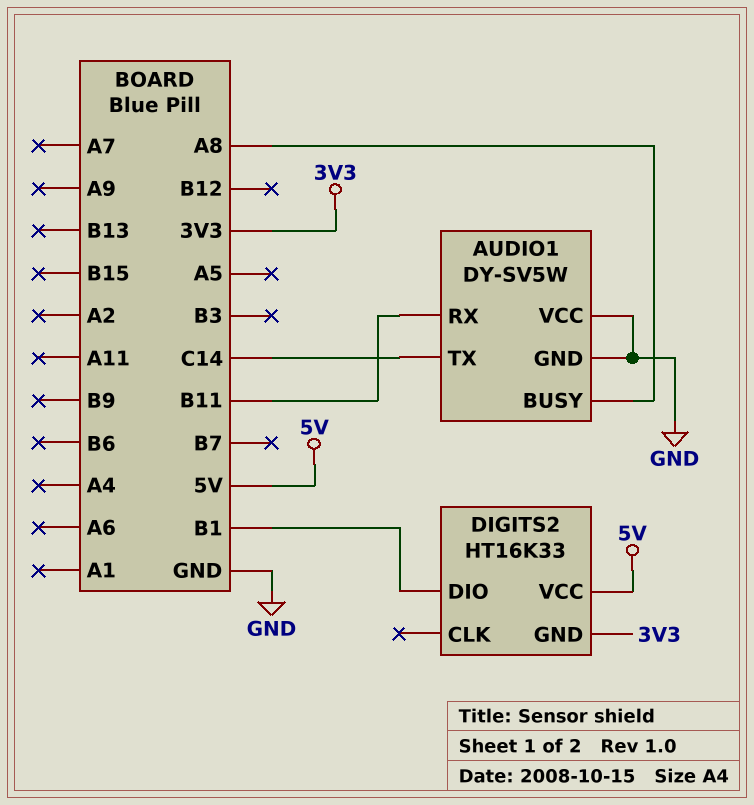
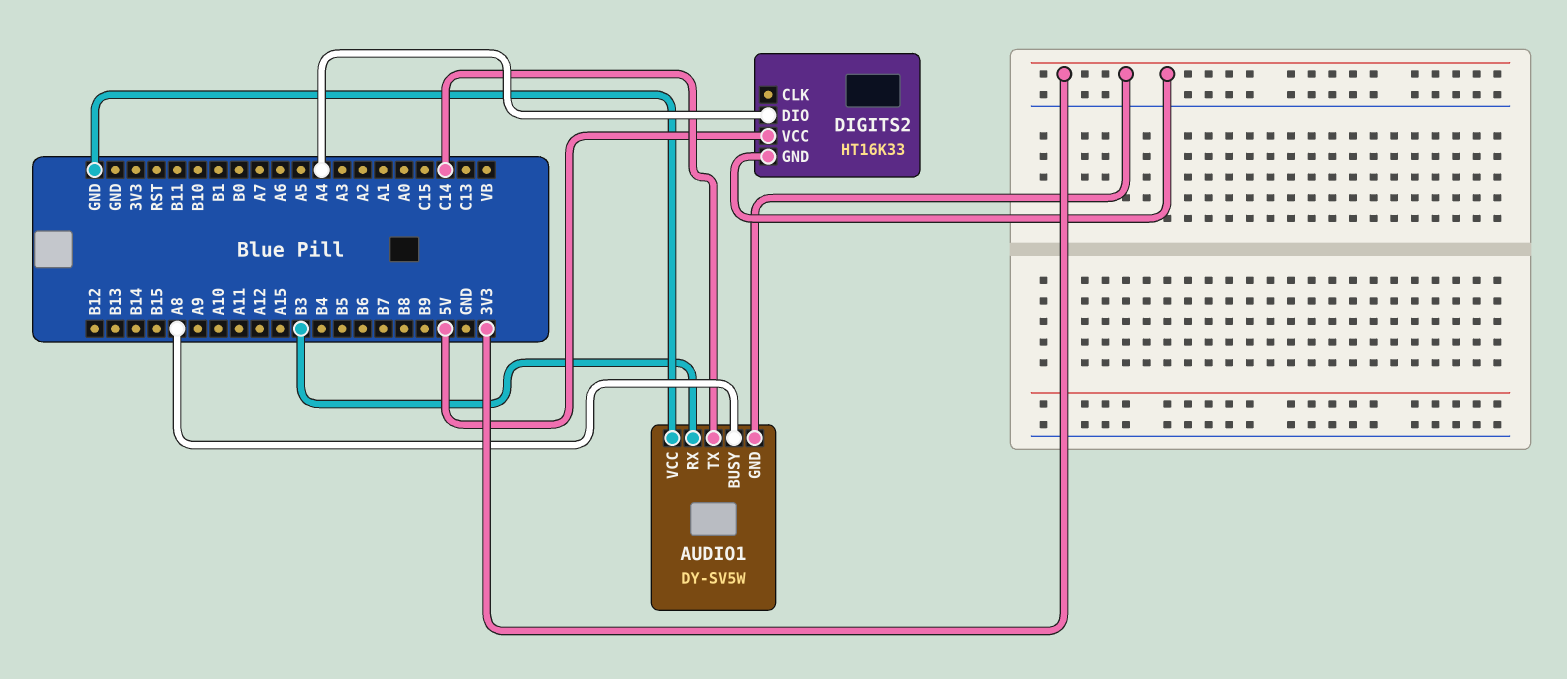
AUDIO1 pin GND: GND -> 3V3
AUDIO1 pin RX: B11 -> B3
DIGITS2 pin DIO: B1 -> A4

